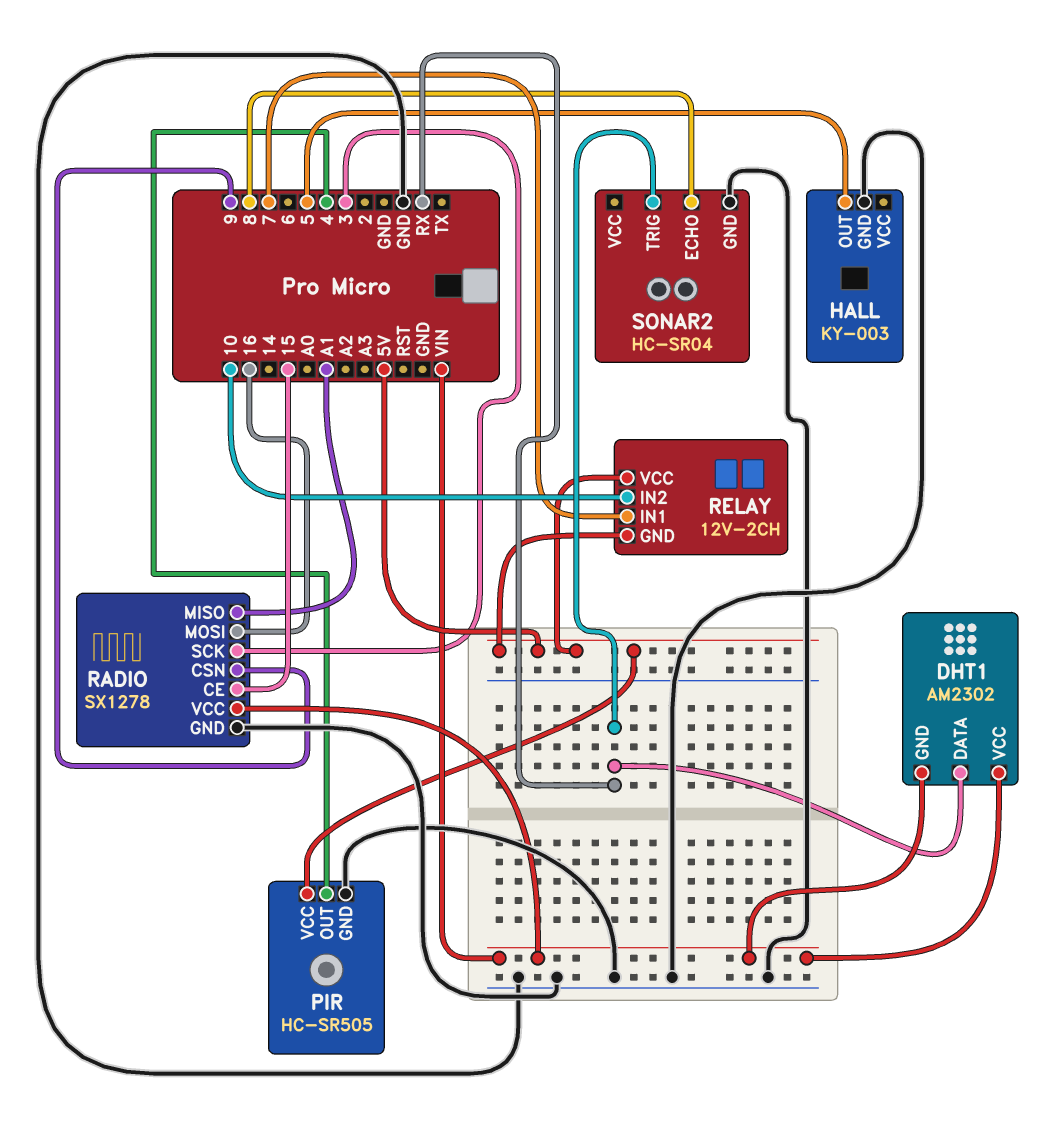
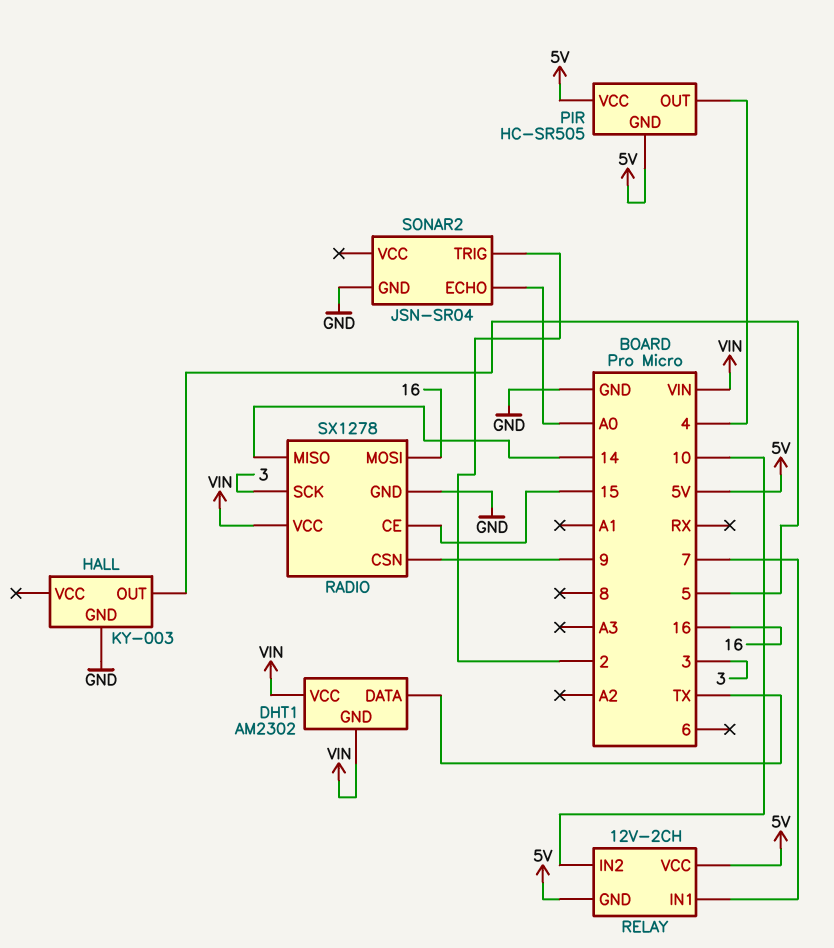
DHT1 pin DATA: RX -> TX
PIR pin GND: GND -> 5V
RADIO pin MISO: A1 -> 14
SONAR2: HC-SR04 -> JSN-SR04
SONAR2 pin ECHO: 8 -> A0
SONAR2 pin TRIG: RX -> 2

